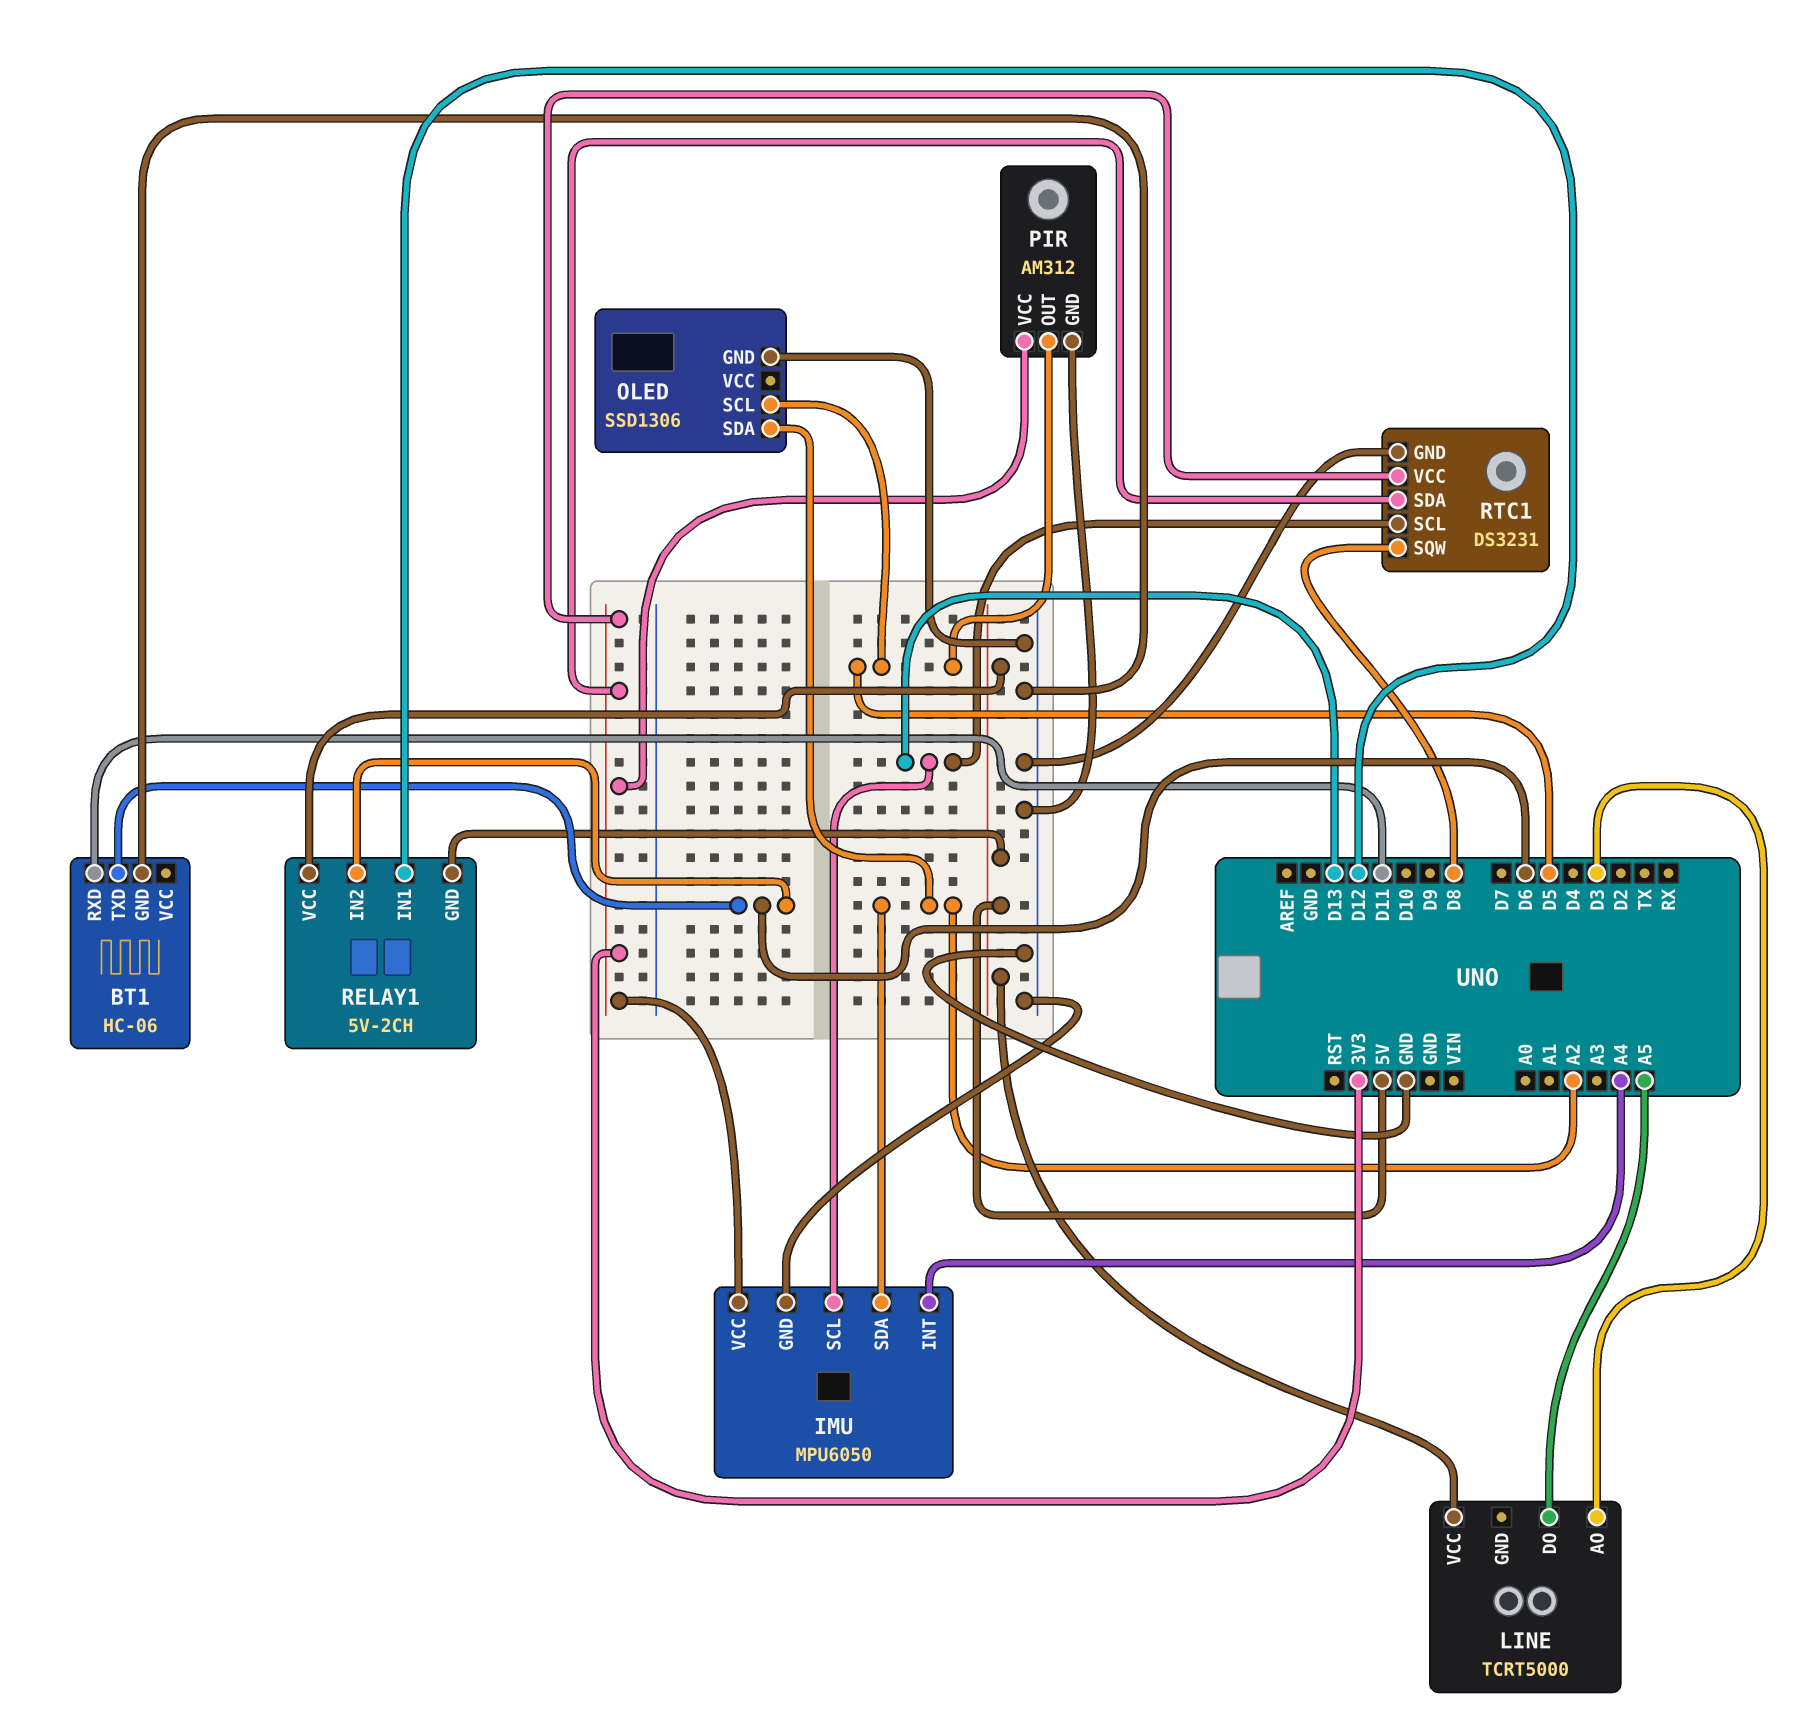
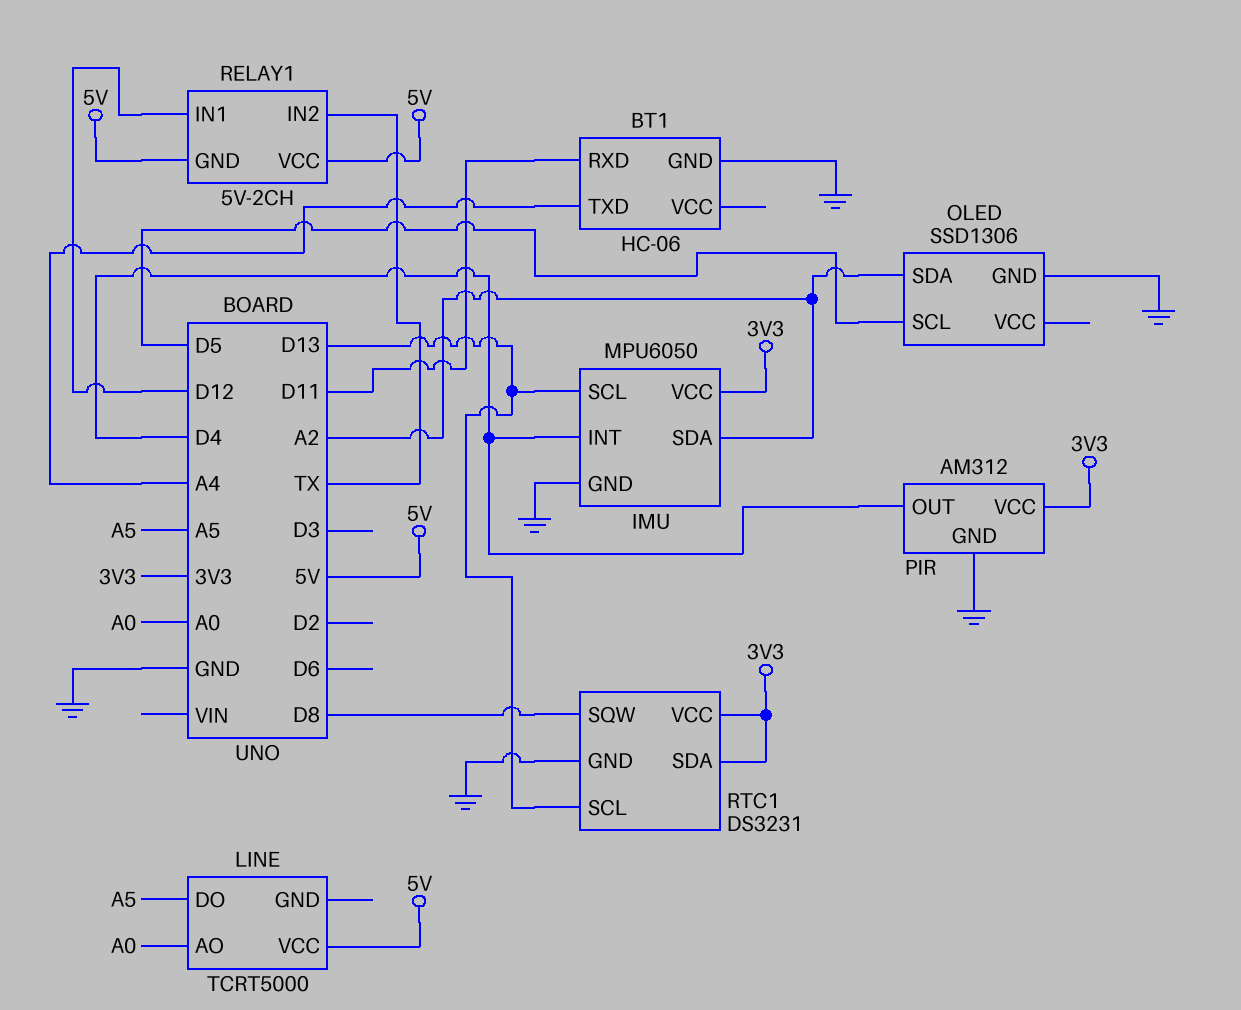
BT1 pin TXD: D6 -> A4
IMU pin INT: A4 -> D4
LINE pin AO: D3 -> A0
PIR pin OUT: D5 -> D4
RELAY1 pin IN2: D6 -> TX

